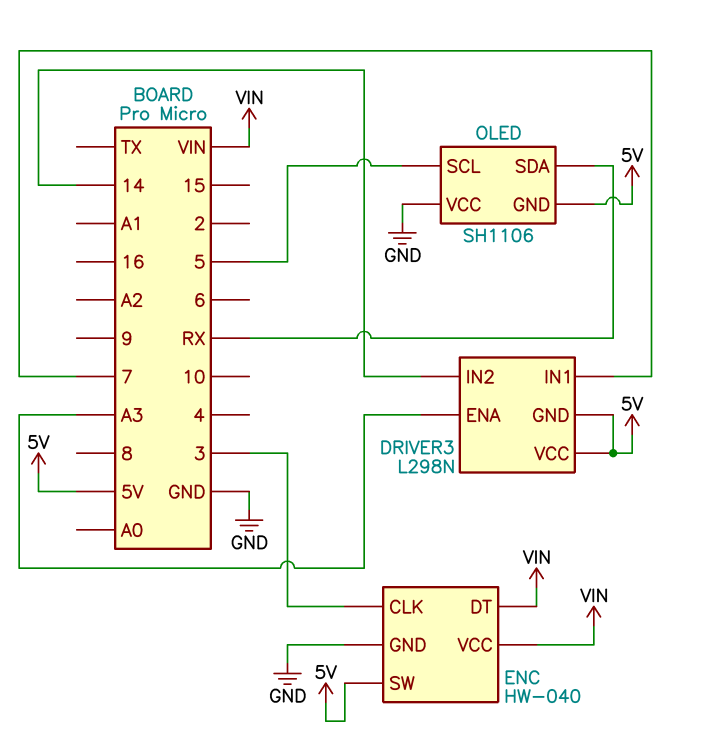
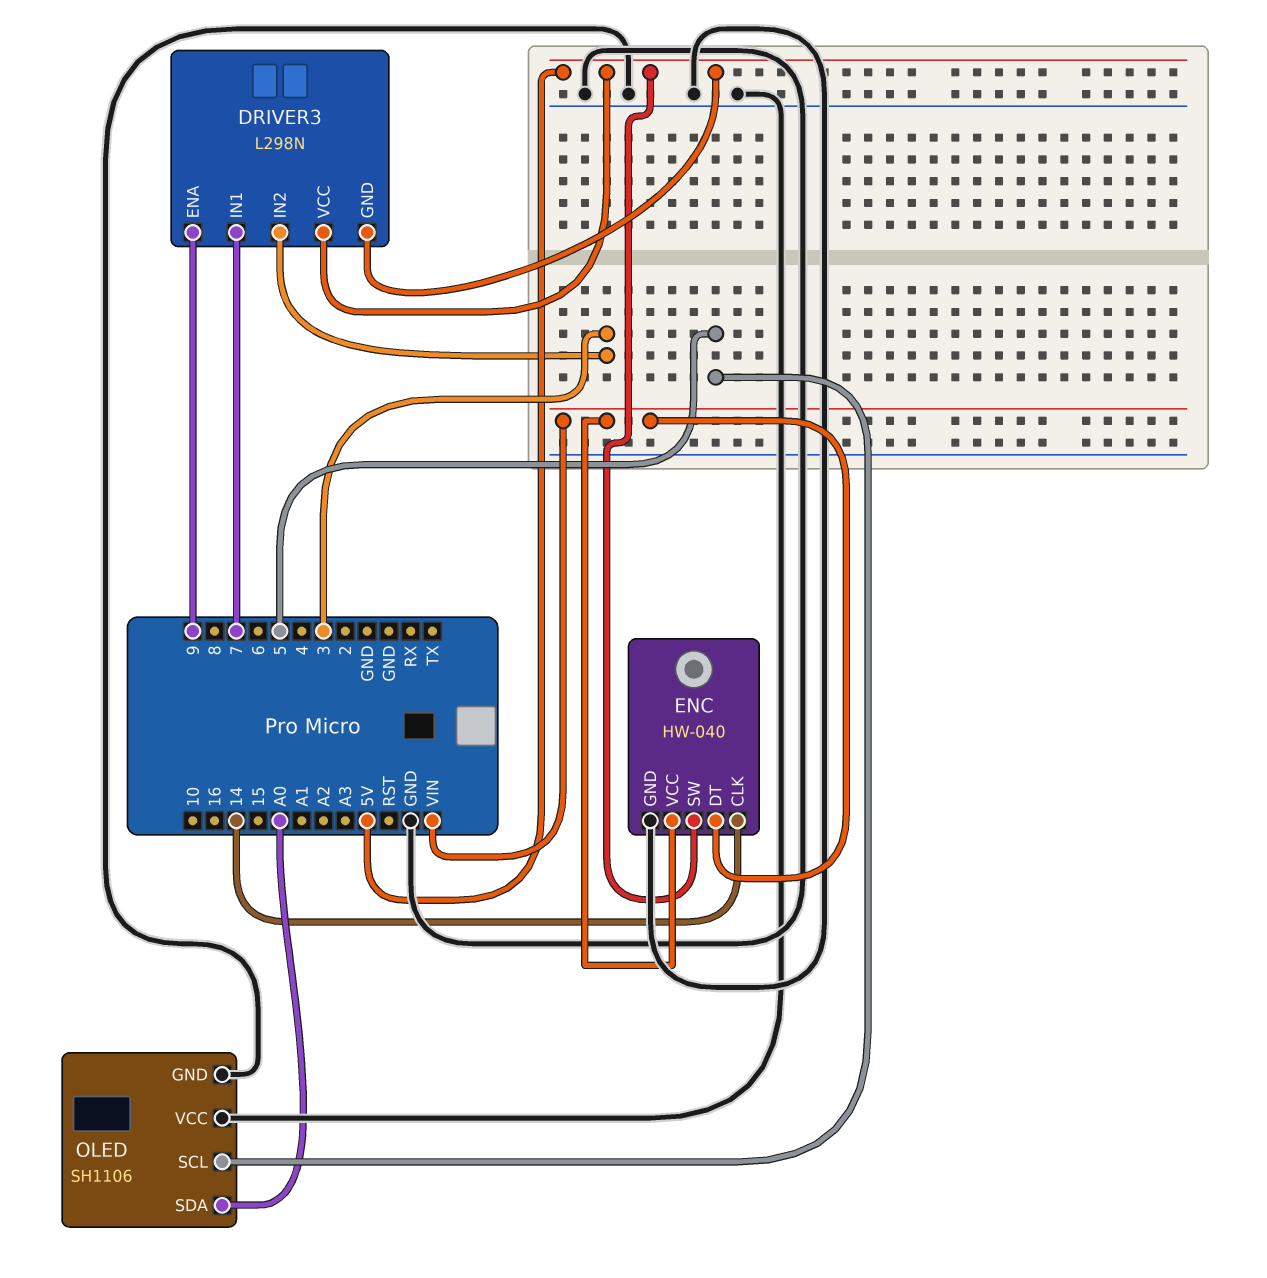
DRIVER3 pin ENA: A3 -> 9
DRIVER3 pin IN2: 14 -> 3
ENC pin CLK: 3 -> 14
OLED pin GND: 5V -> GND
OLED pin SDA: RX -> A0

